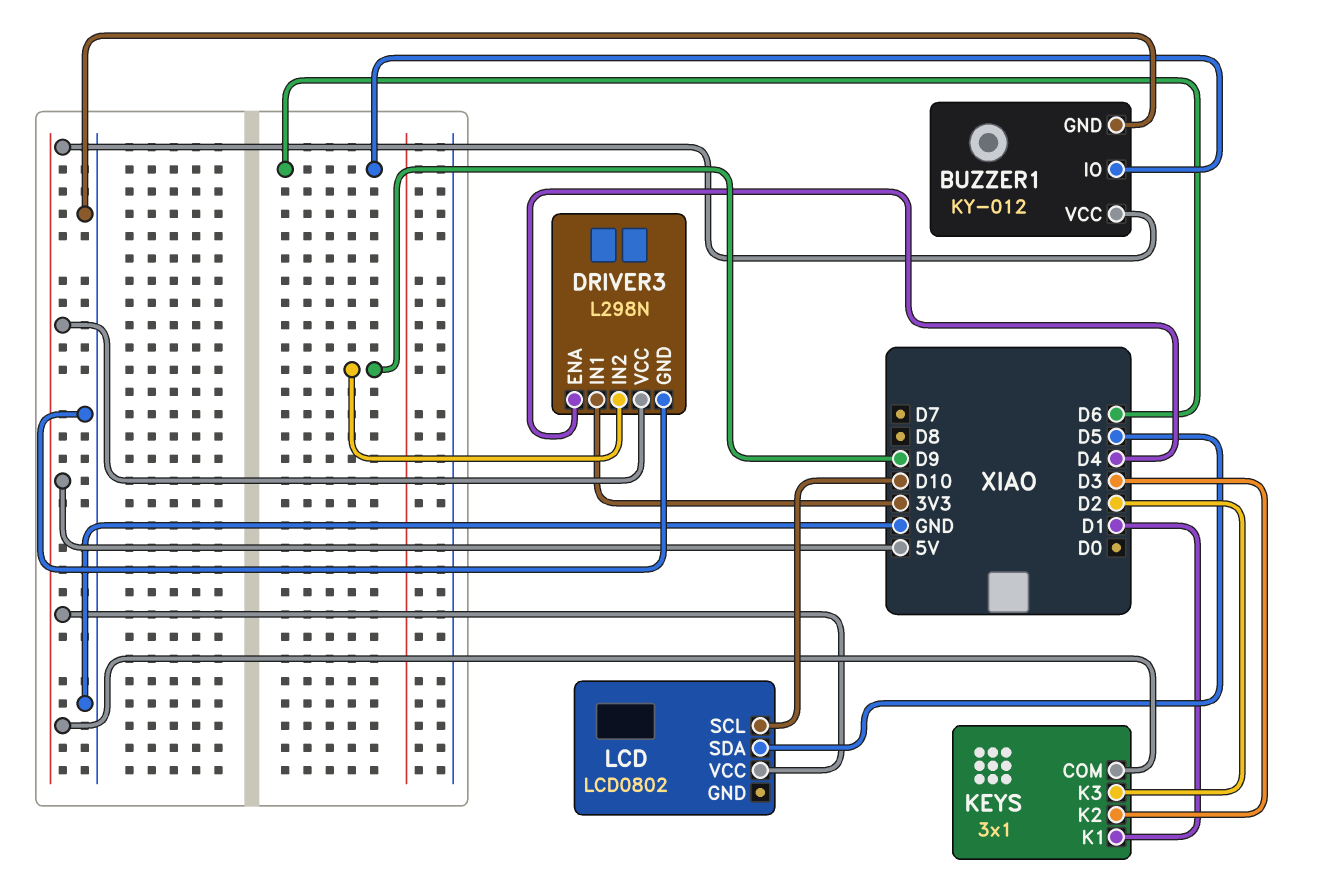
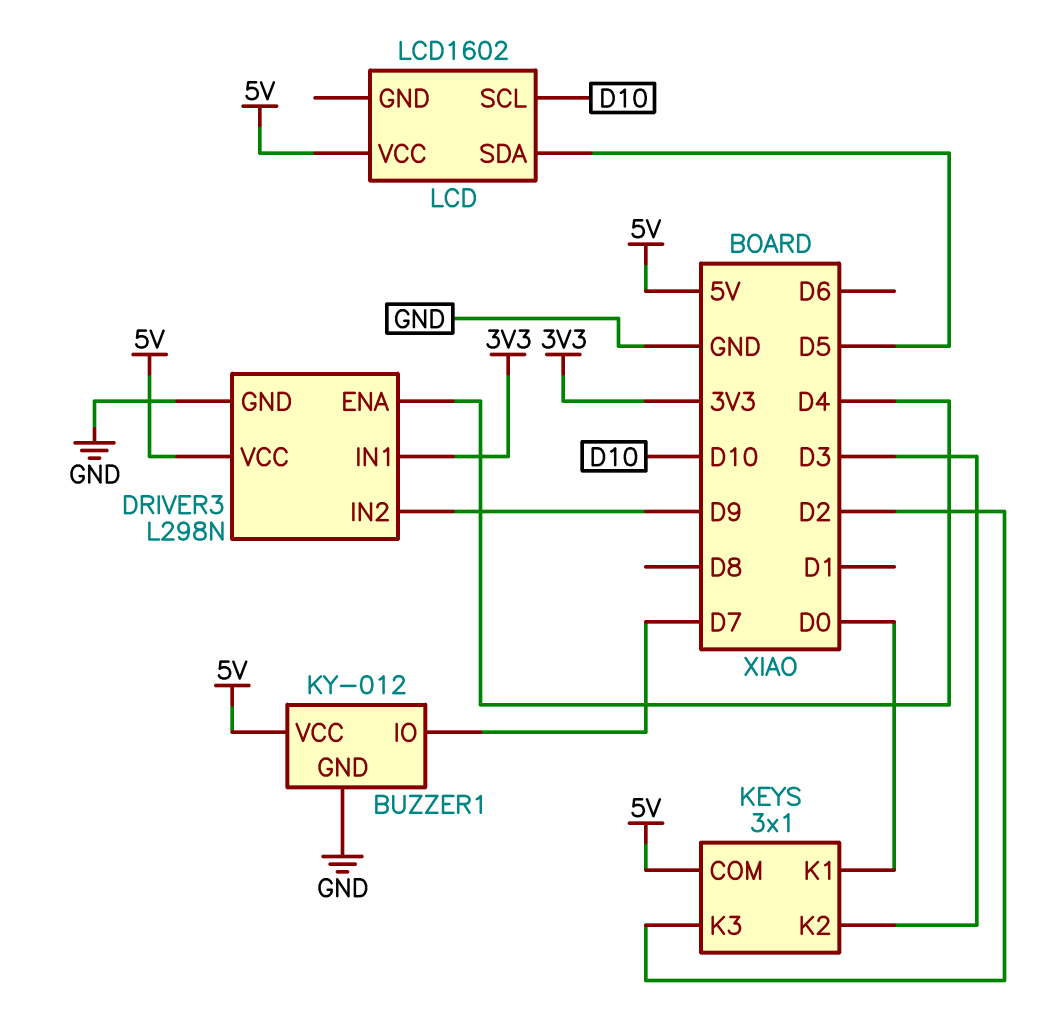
BUZZER1 pin IO: D6 -> D7
KEYS pin K1: D1 -> D0
LCD: LCD0802 -> LCD1602

